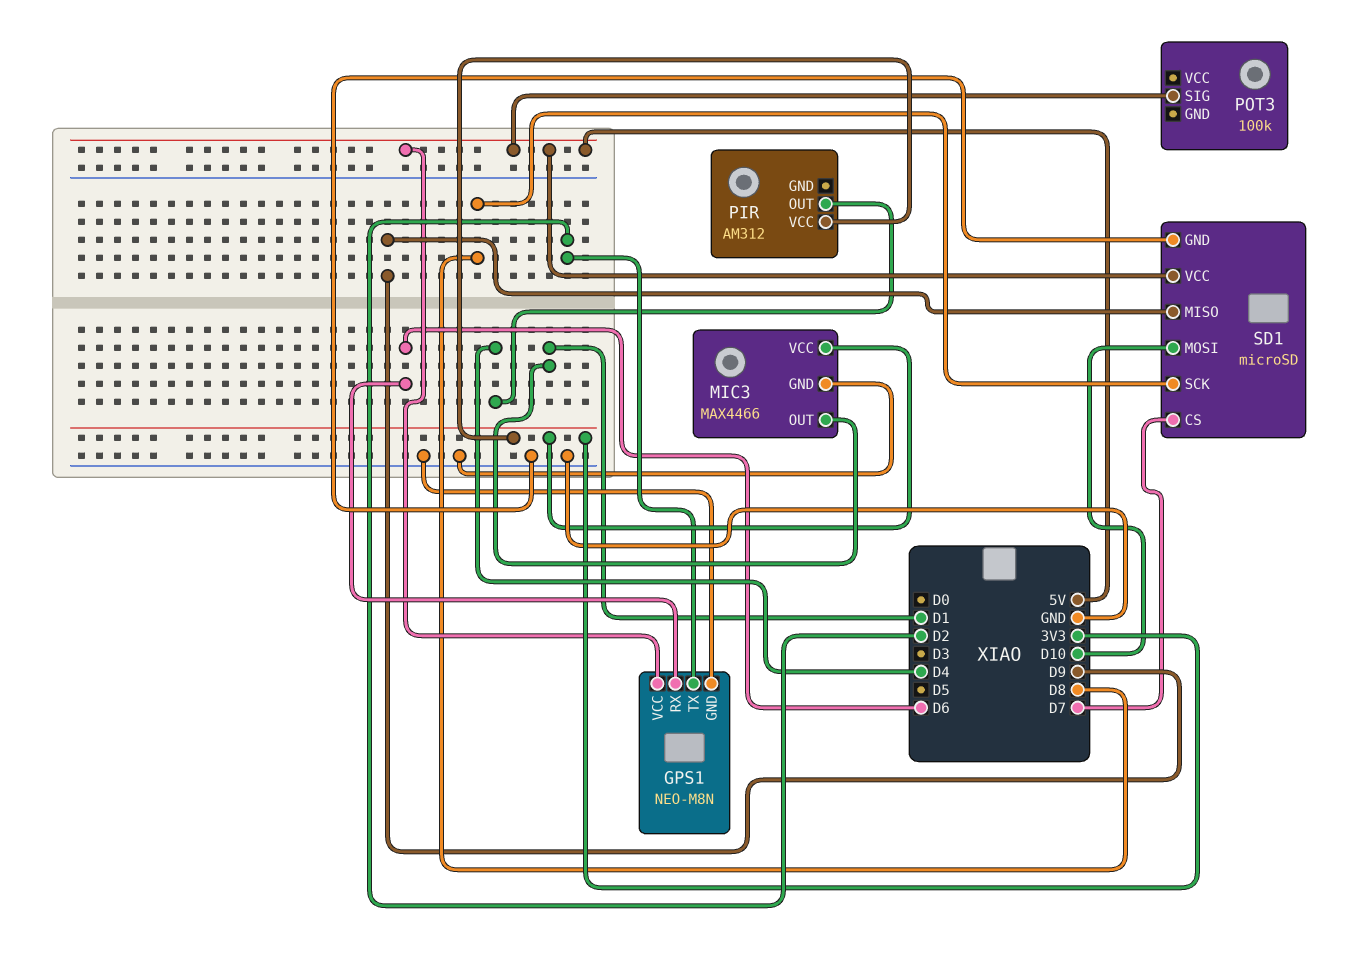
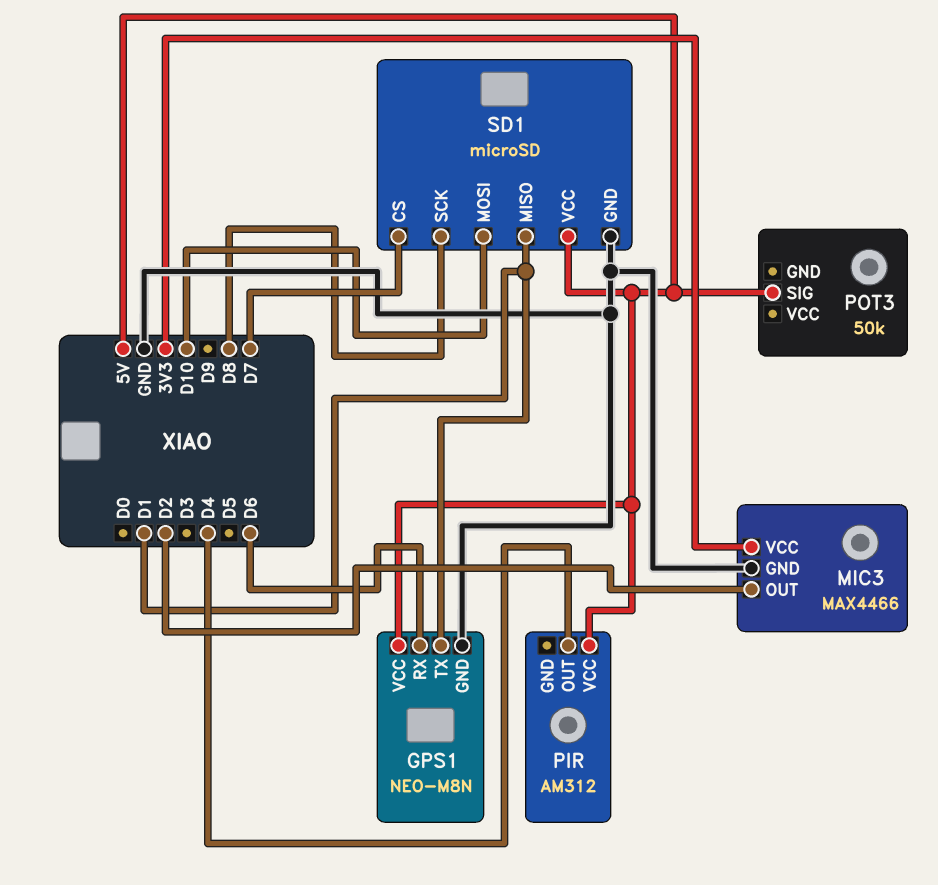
GPS1 pin TX: D2 -> D1
MIC3 pin OUT: D1 -> D2
PIR pin VCC: 3V3 -> 5V
POT3: 100k -> 50k
SD1 pin MISO: D9 -> D1

